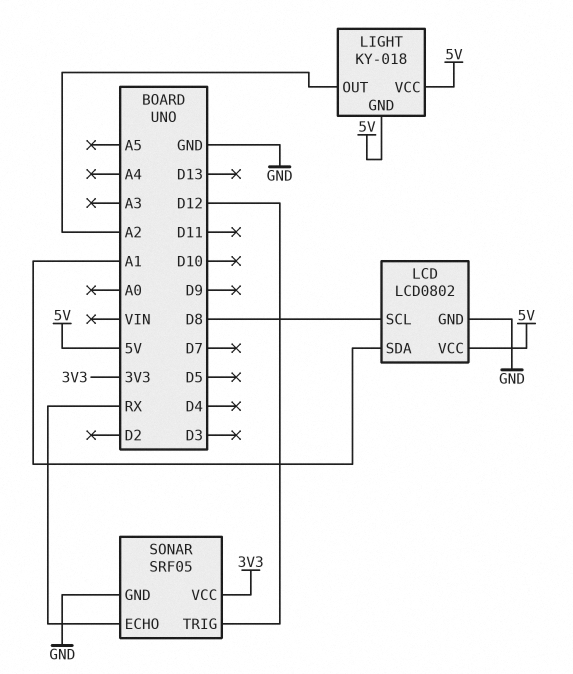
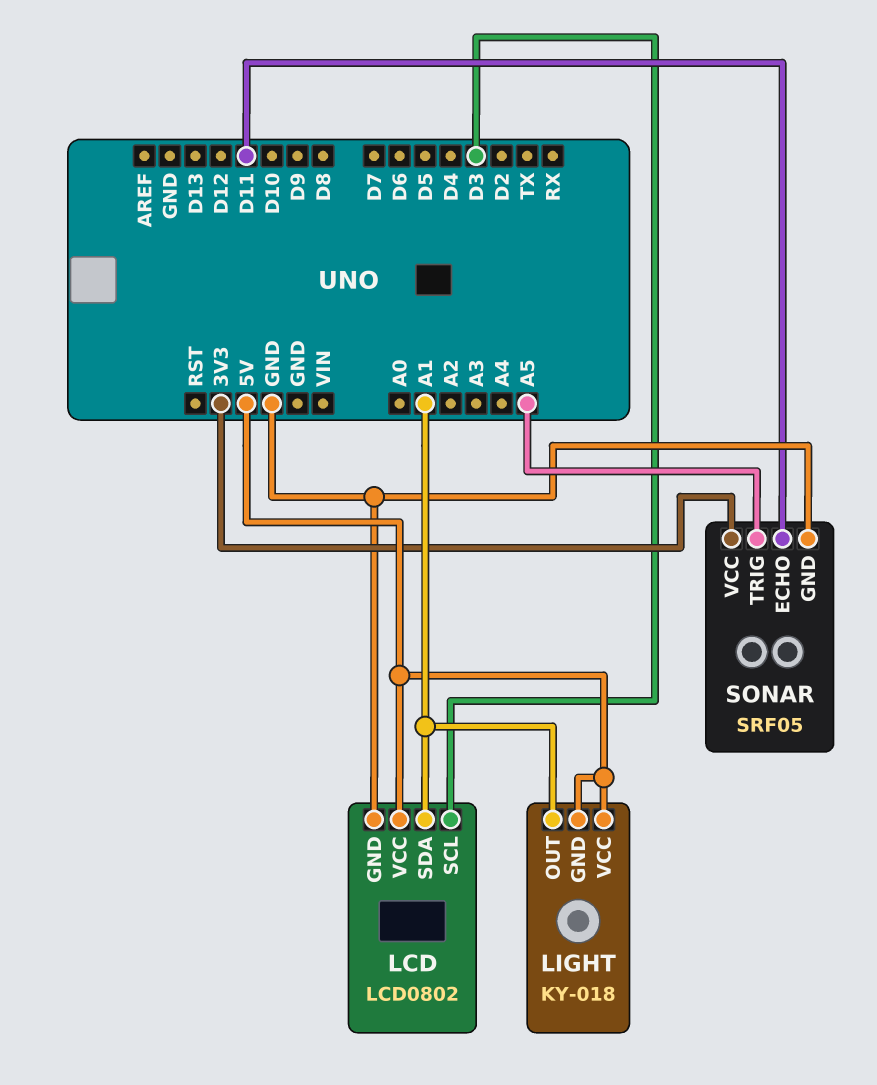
LCD pin SCL: D8 -> D3
LIGHT pin OUT: A2 -> A1
SONAR pin ECHO: RX -> D11
SONAR pin TRIG: D12 -> A5

